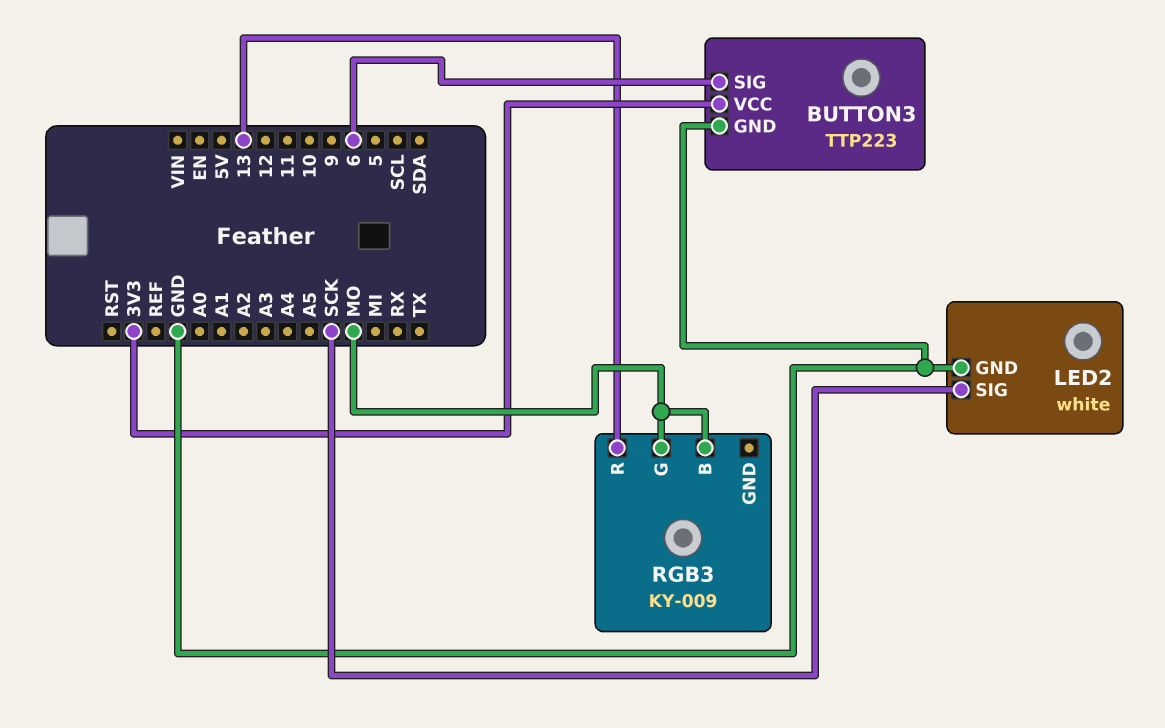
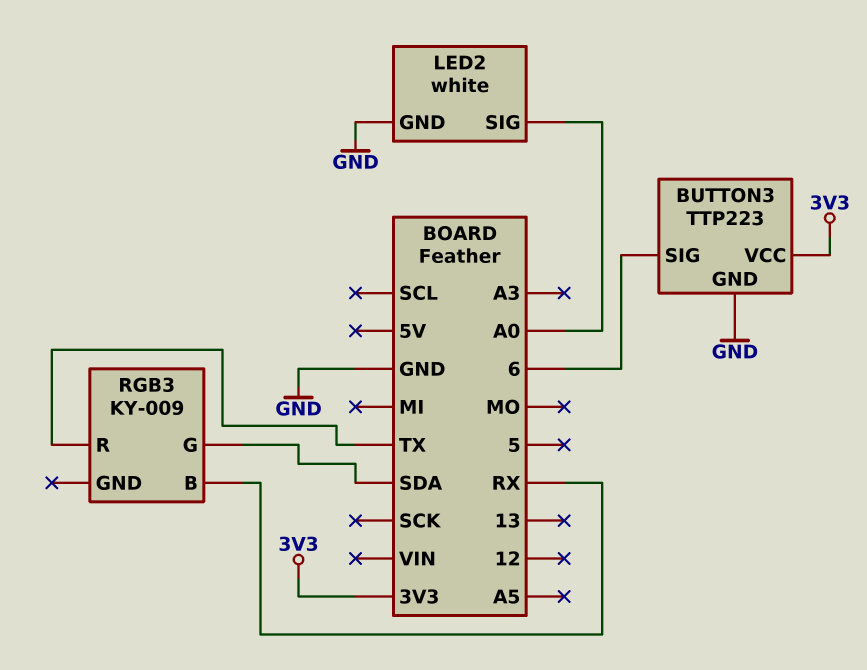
LED2 pin SIG: SCK -> A0
RGB3 pin B: MO -> RX
RGB3 pin G: MO -> SDA
RGB3 pin R: 13 -> TX

